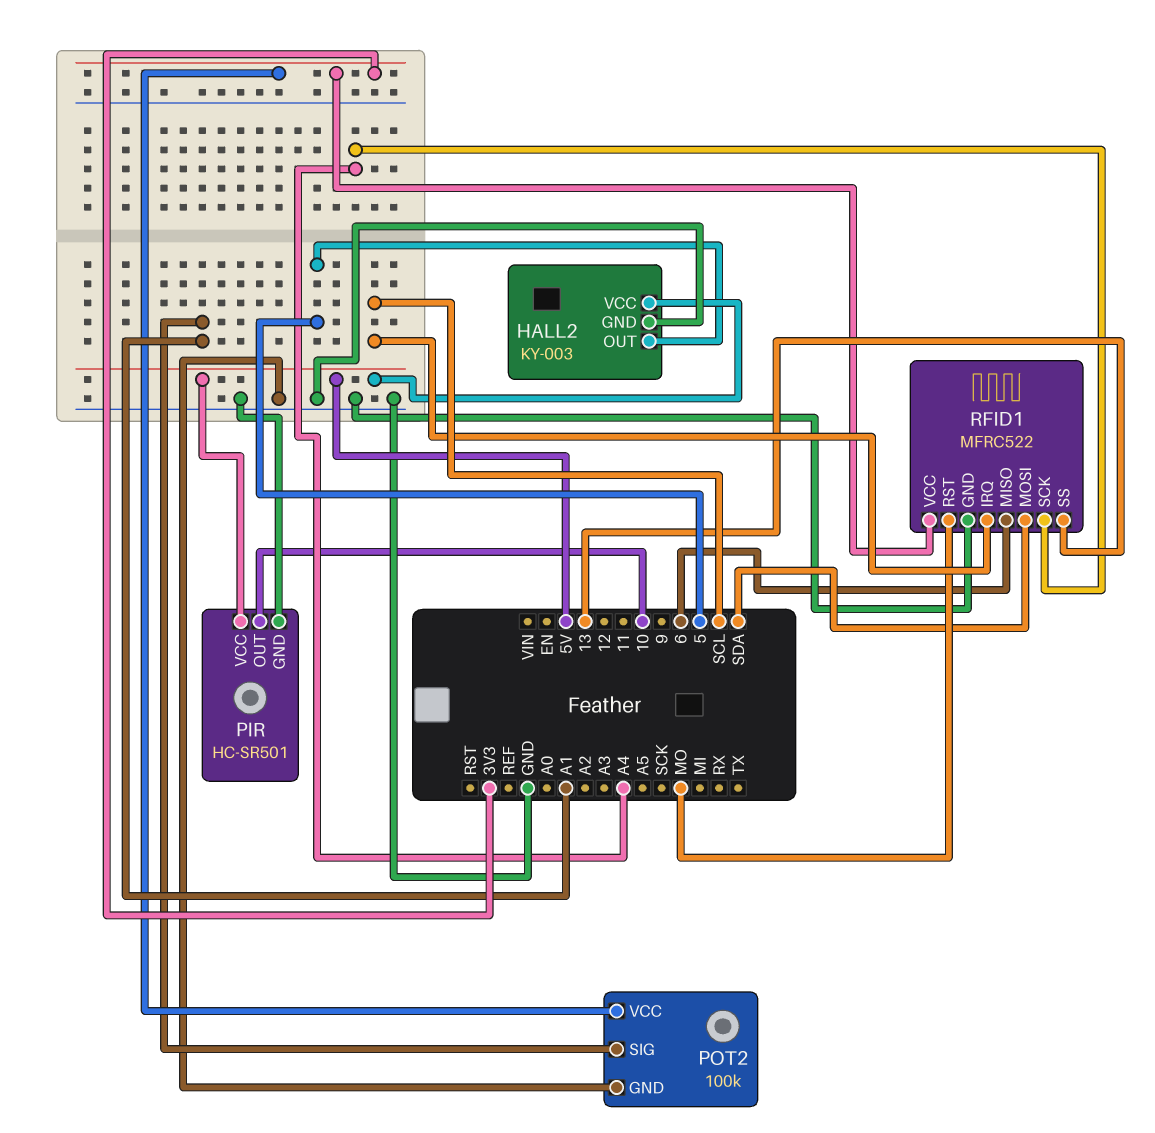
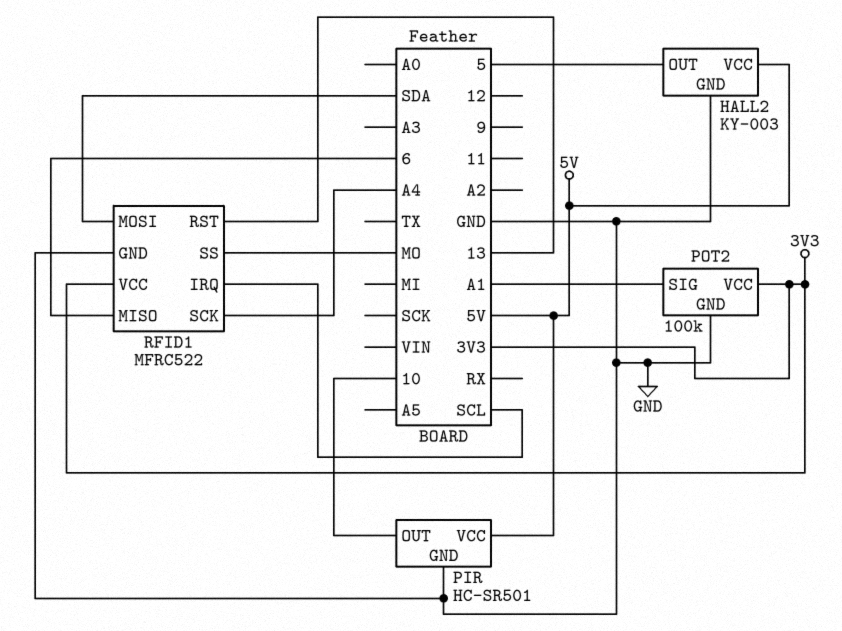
RFID1 pin RST: MO -> 13
RFID1 pin SS: 13 -> MO

